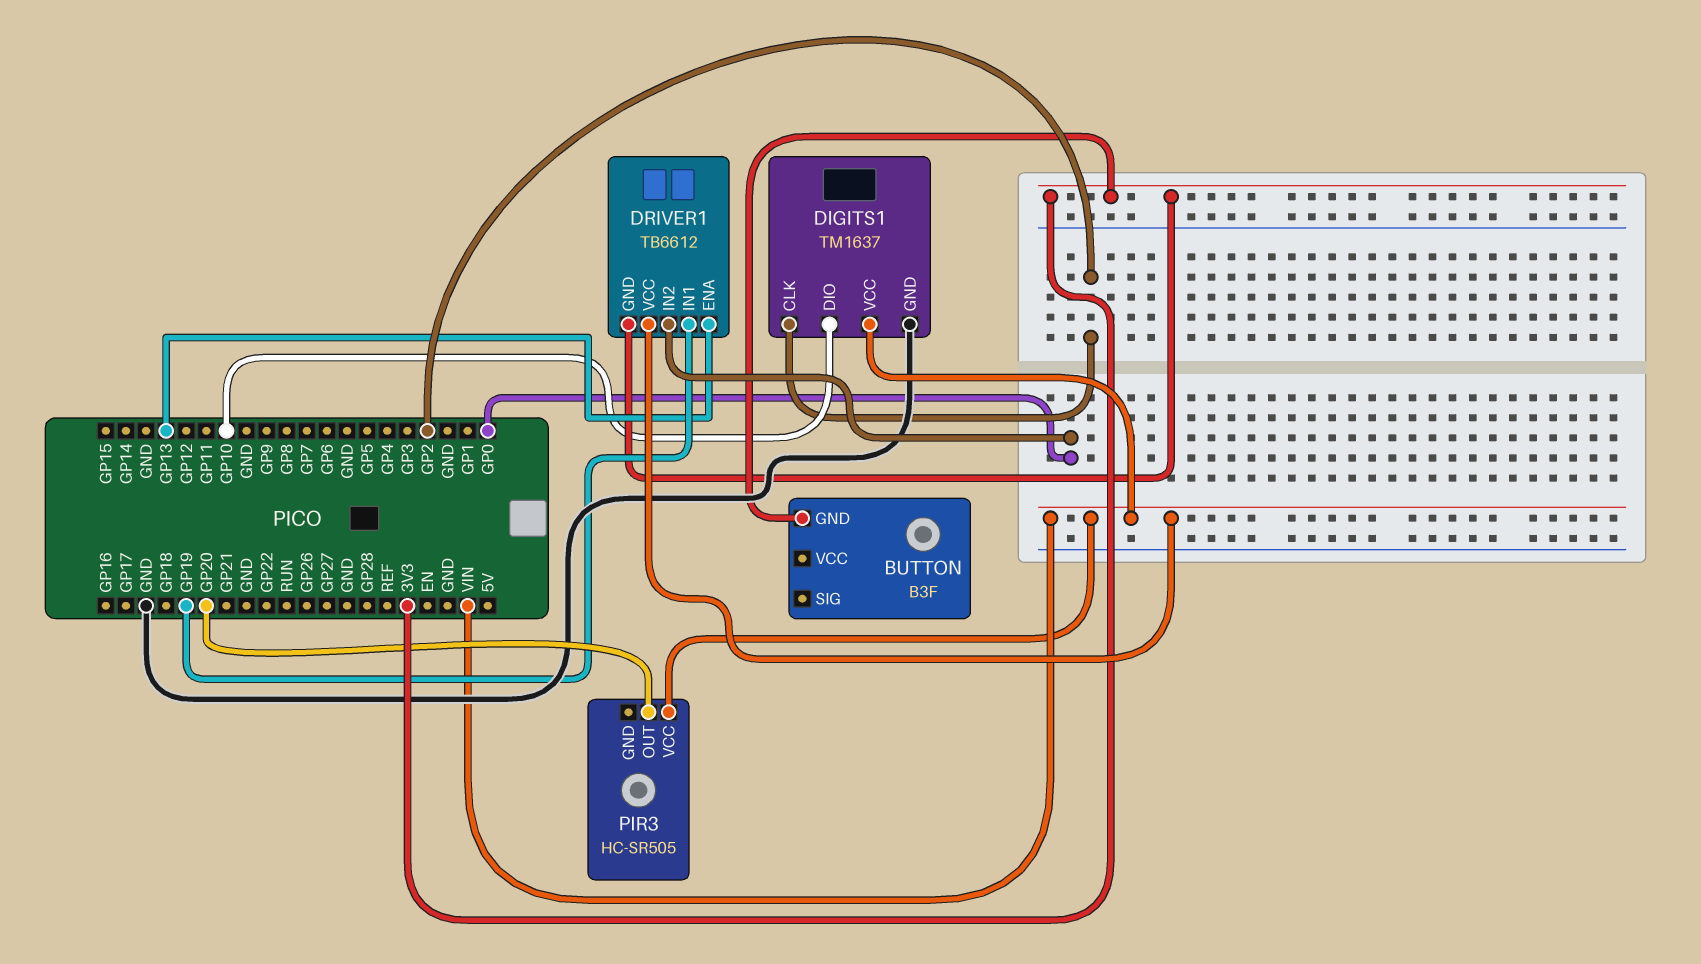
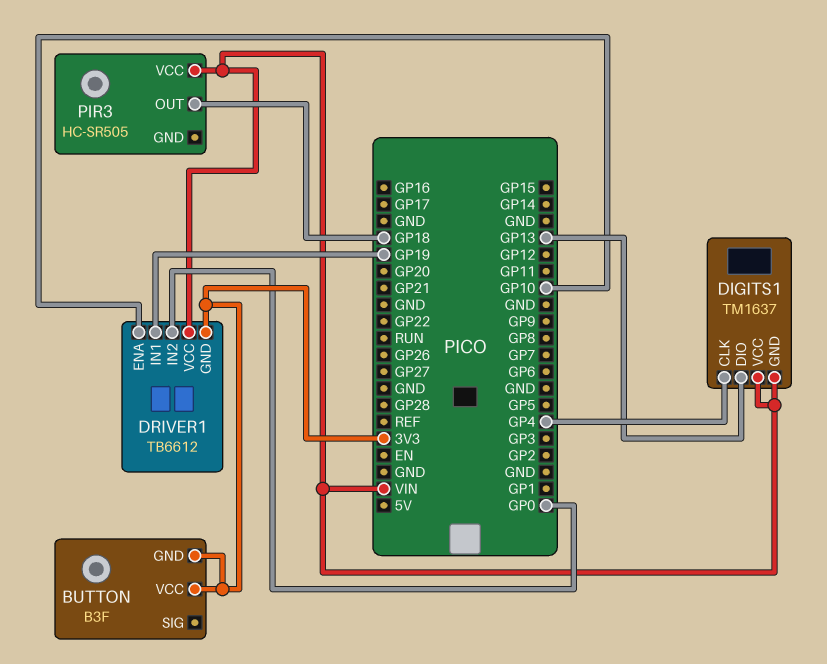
BUTTON pin VCC: none -> 3V3
DIGITS1 pin CLK: GP2 -> GP4
DIGITS1 pin DIO: GP10 -> GP13
DIGITS1 pin GND: GND -> VIN
DRIVER1 pin ENA: GP13 -> GP10
PIR3 pin OUT: GP20 -> GP18

